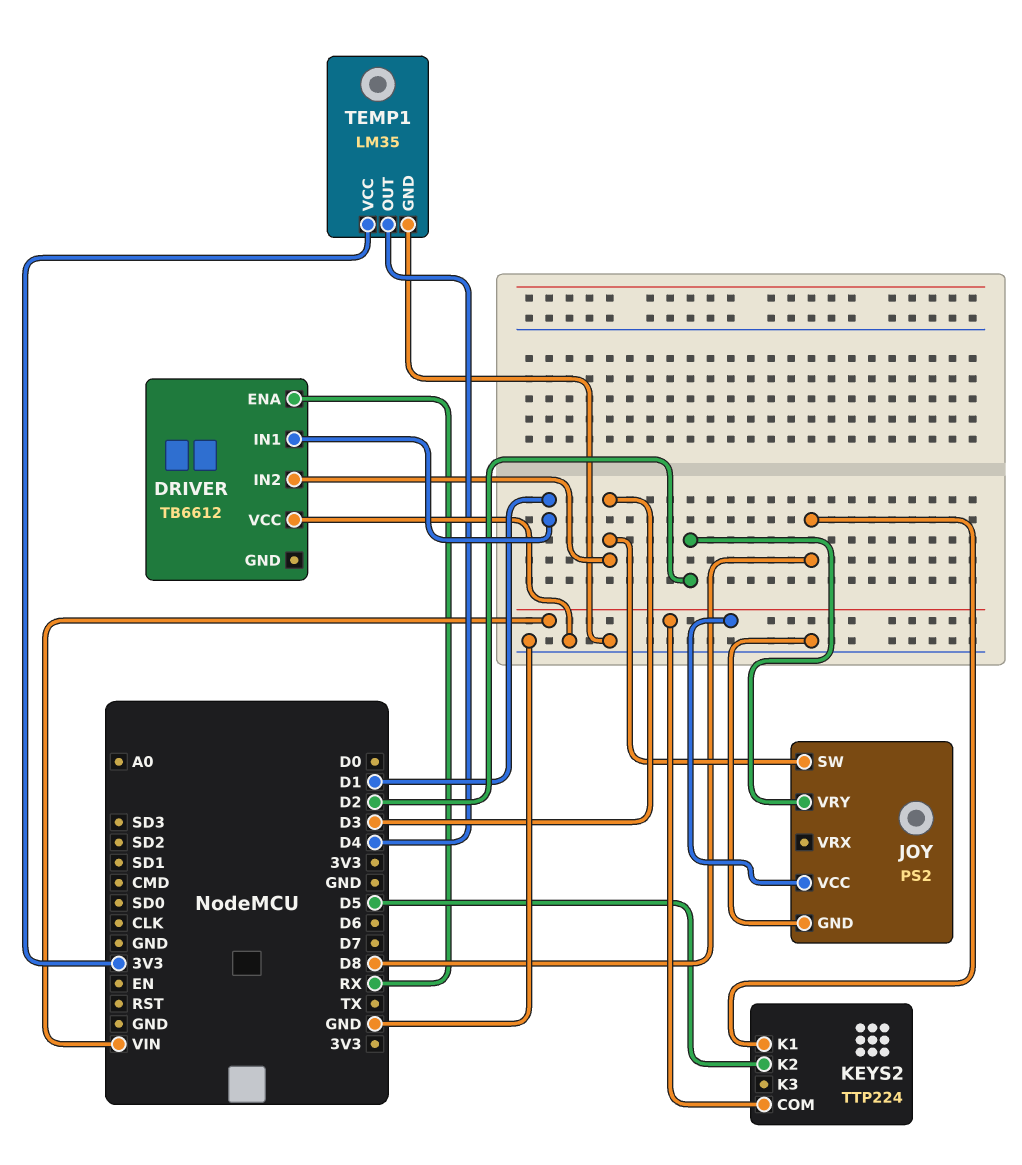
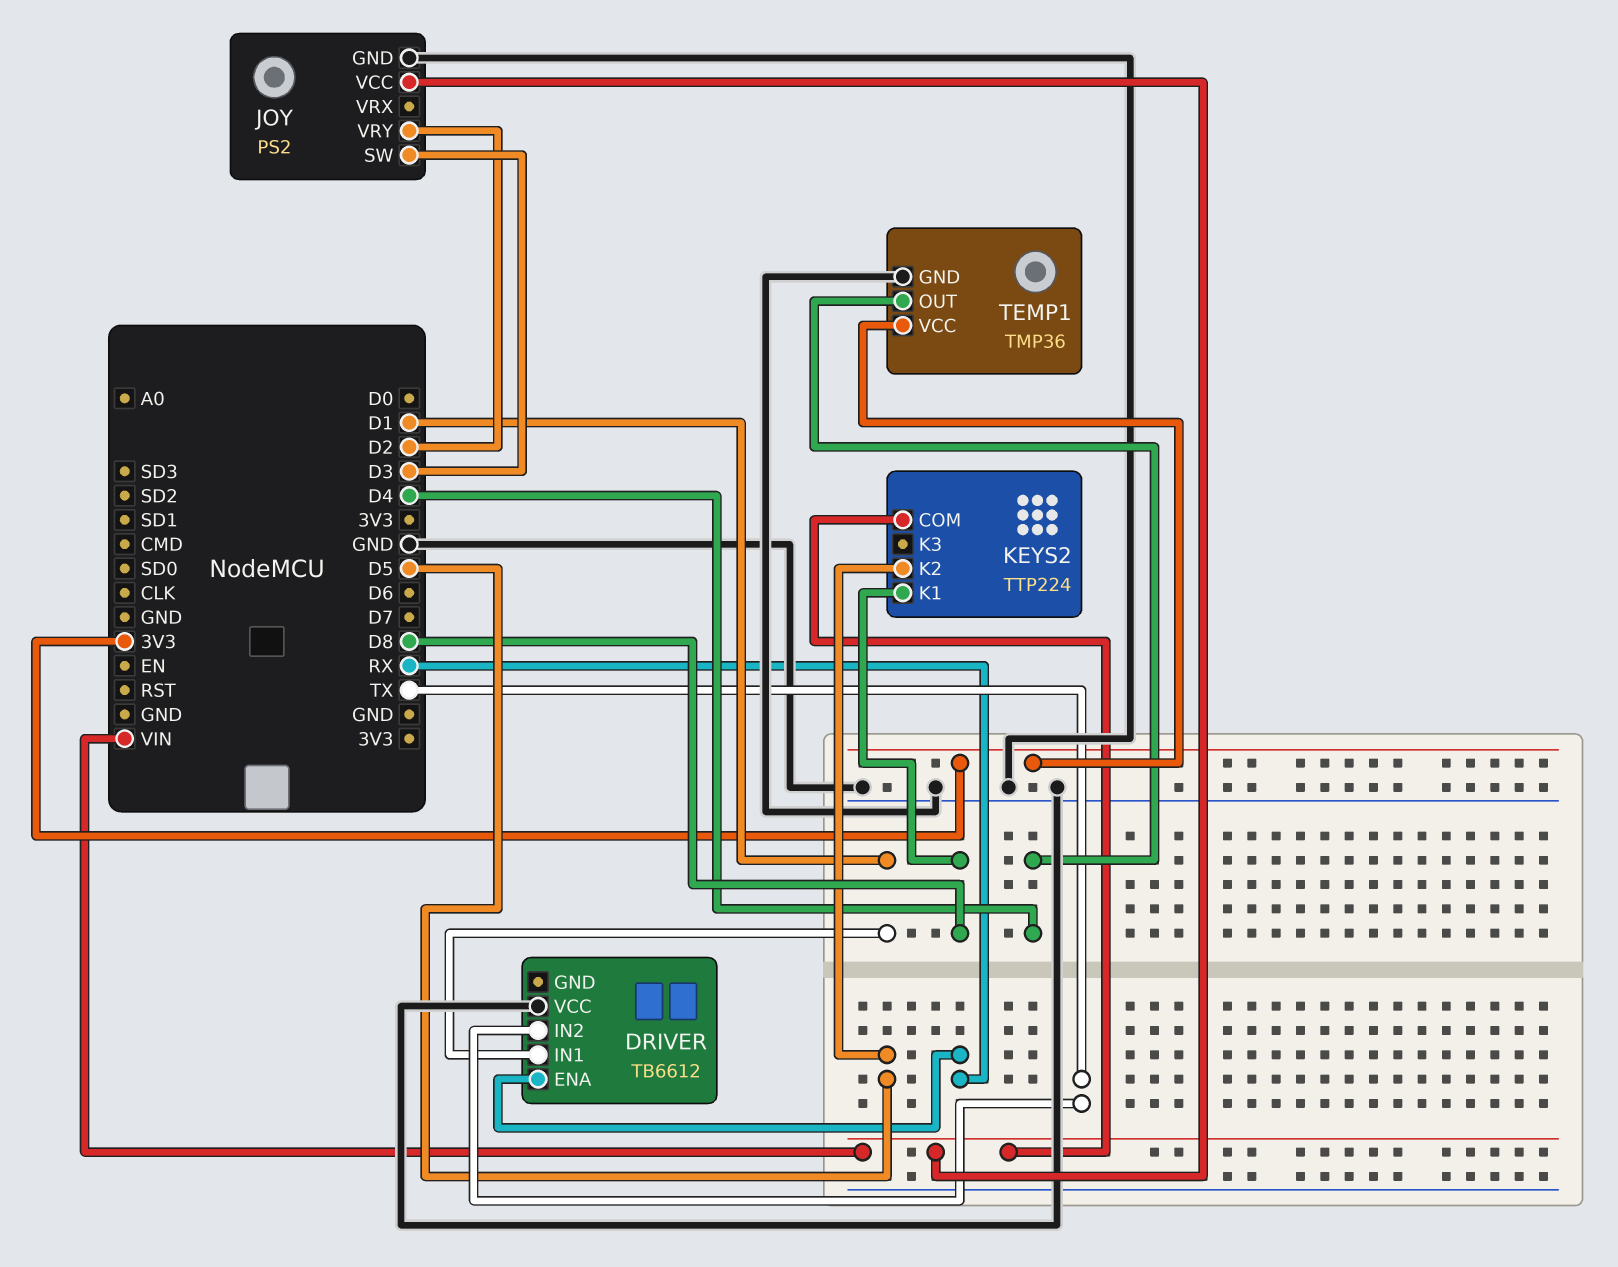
DRIVER pin IN2: D3 -> TX
TEMP1: LM35 -> TMP36

